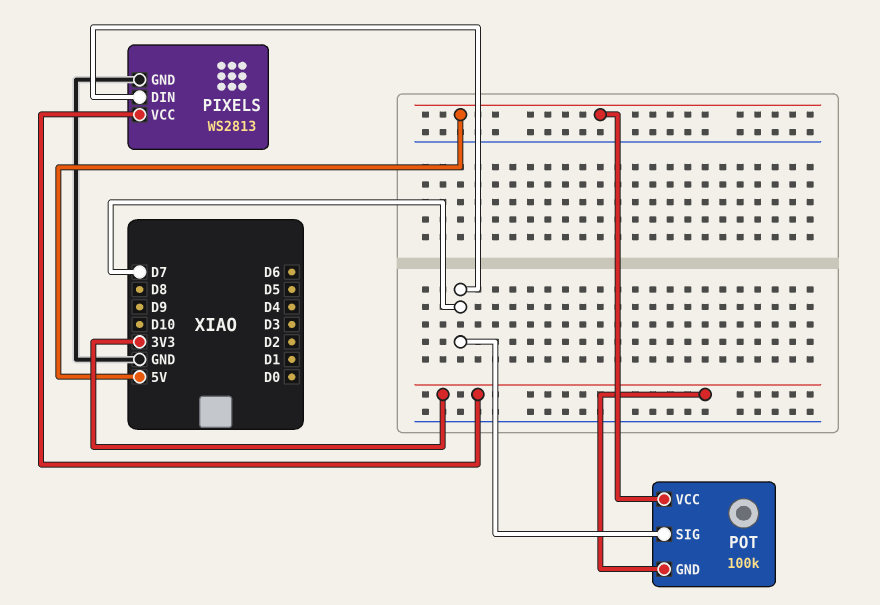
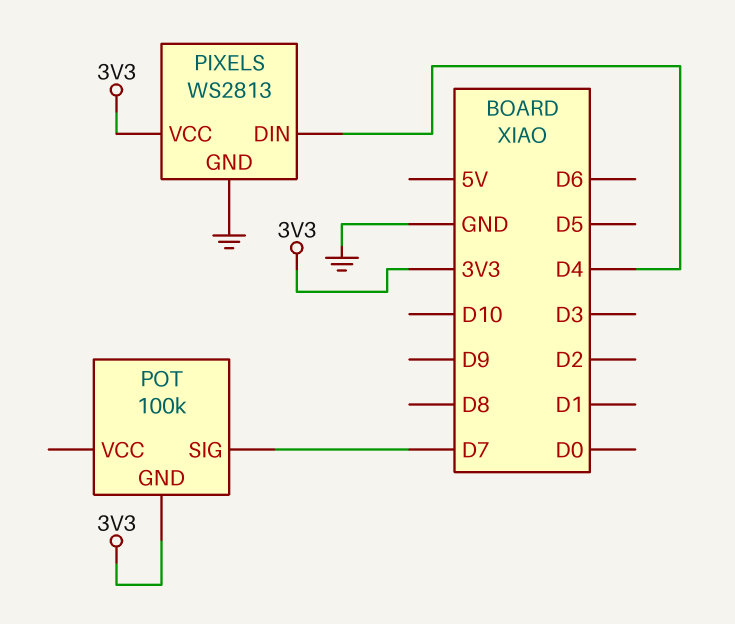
PIXELS pin DIN: D7 -> D4
POT pin VCC: 5V -> none

